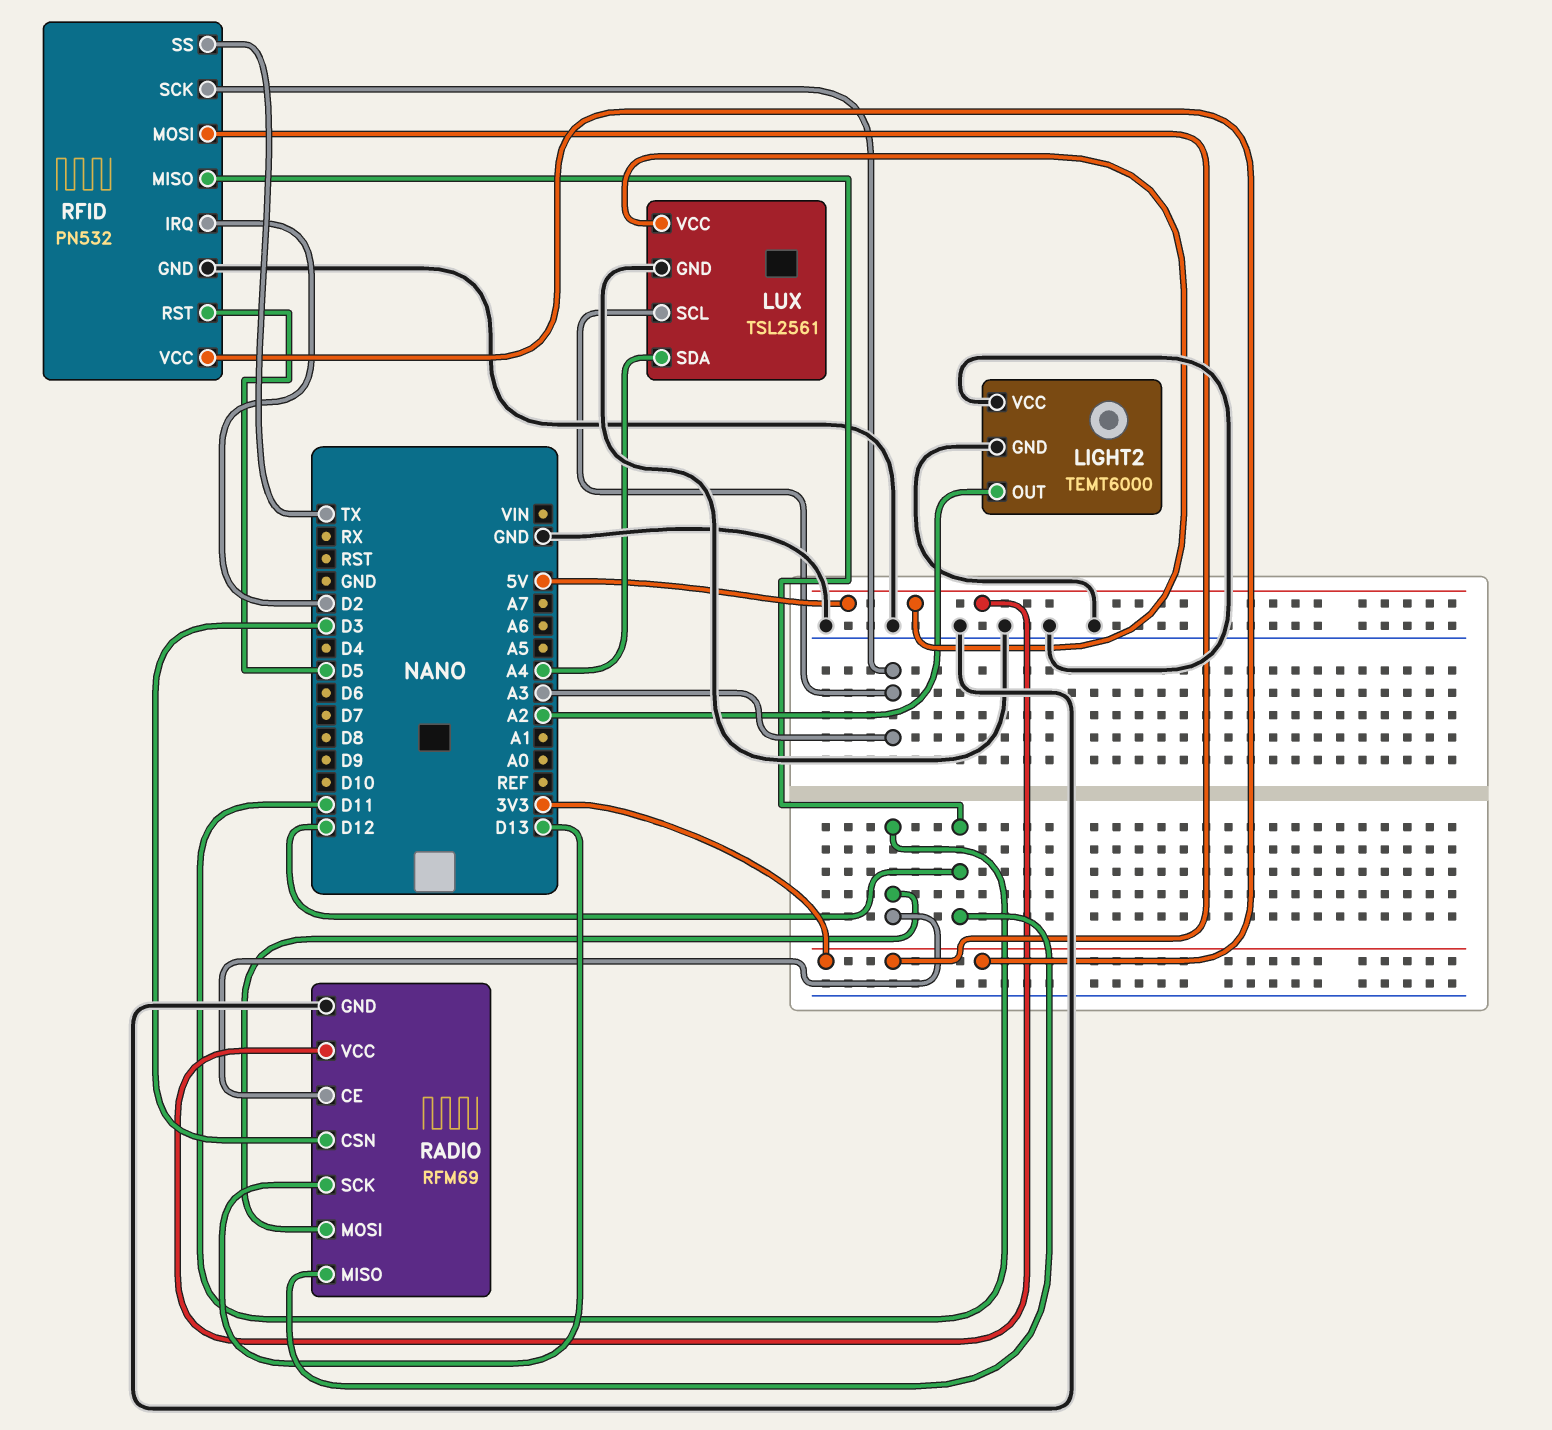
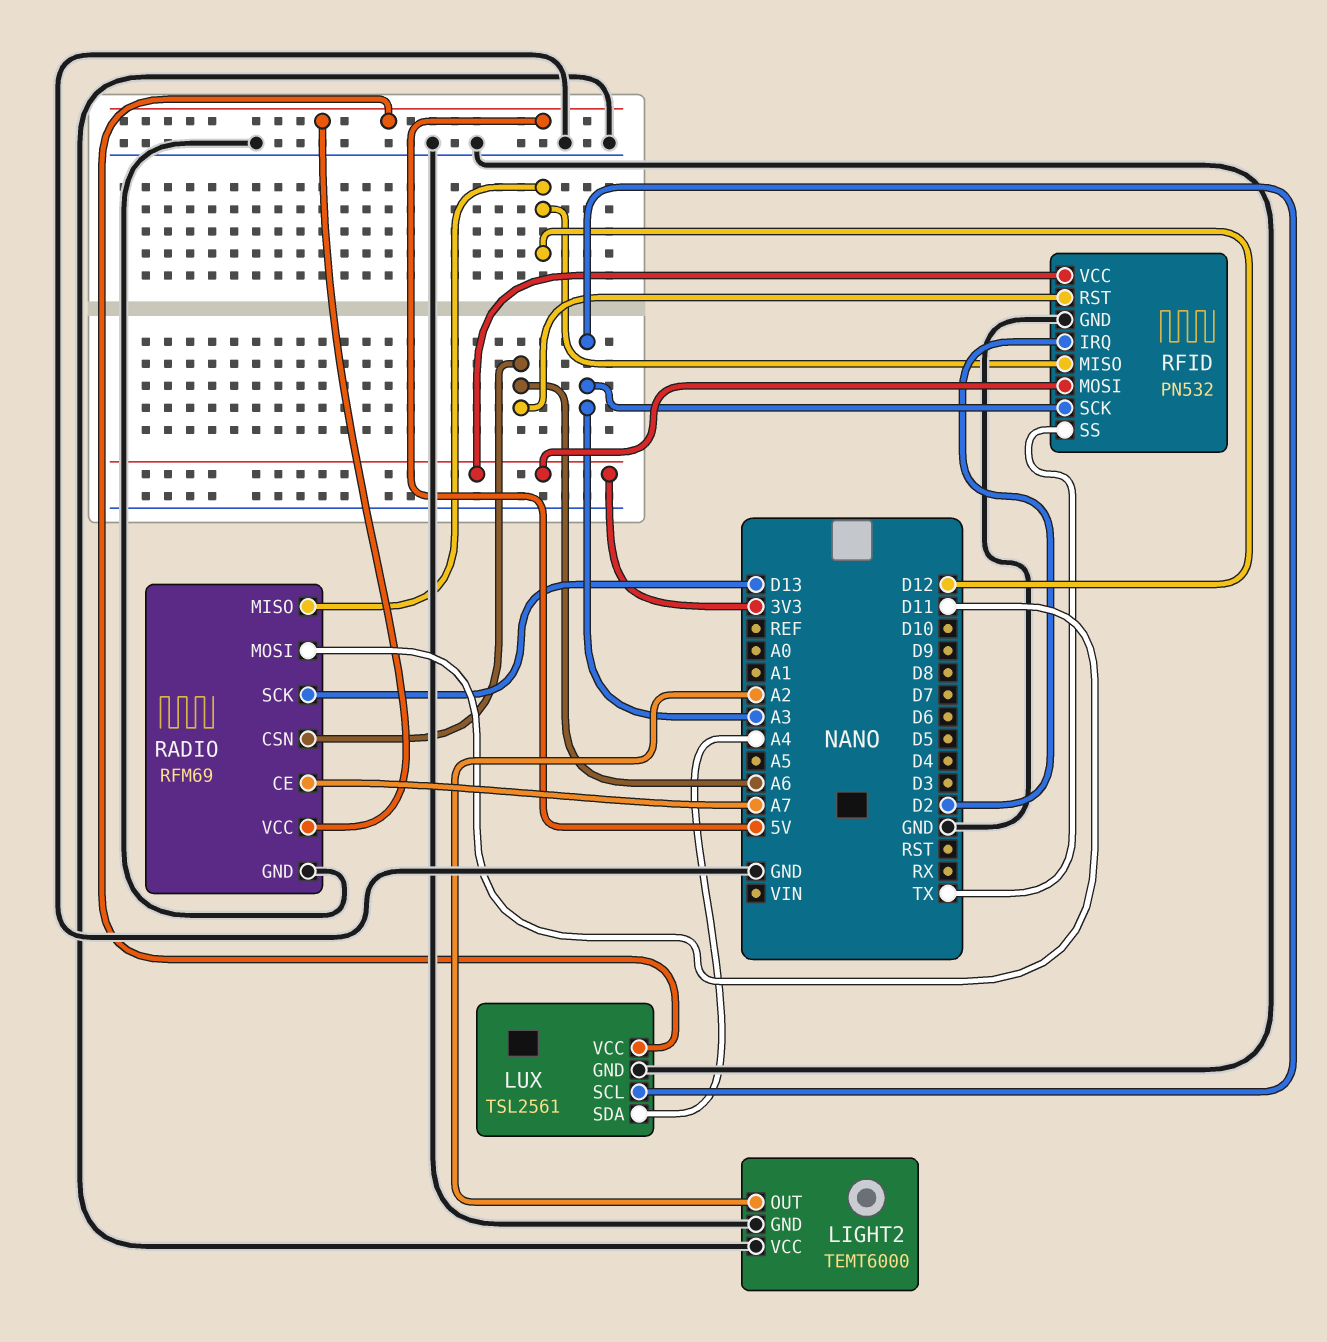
RADIO pin CE: D11 -> A7
RADIO pin CSN: D3 -> A6
RFID pin RST: D5 -> A6

